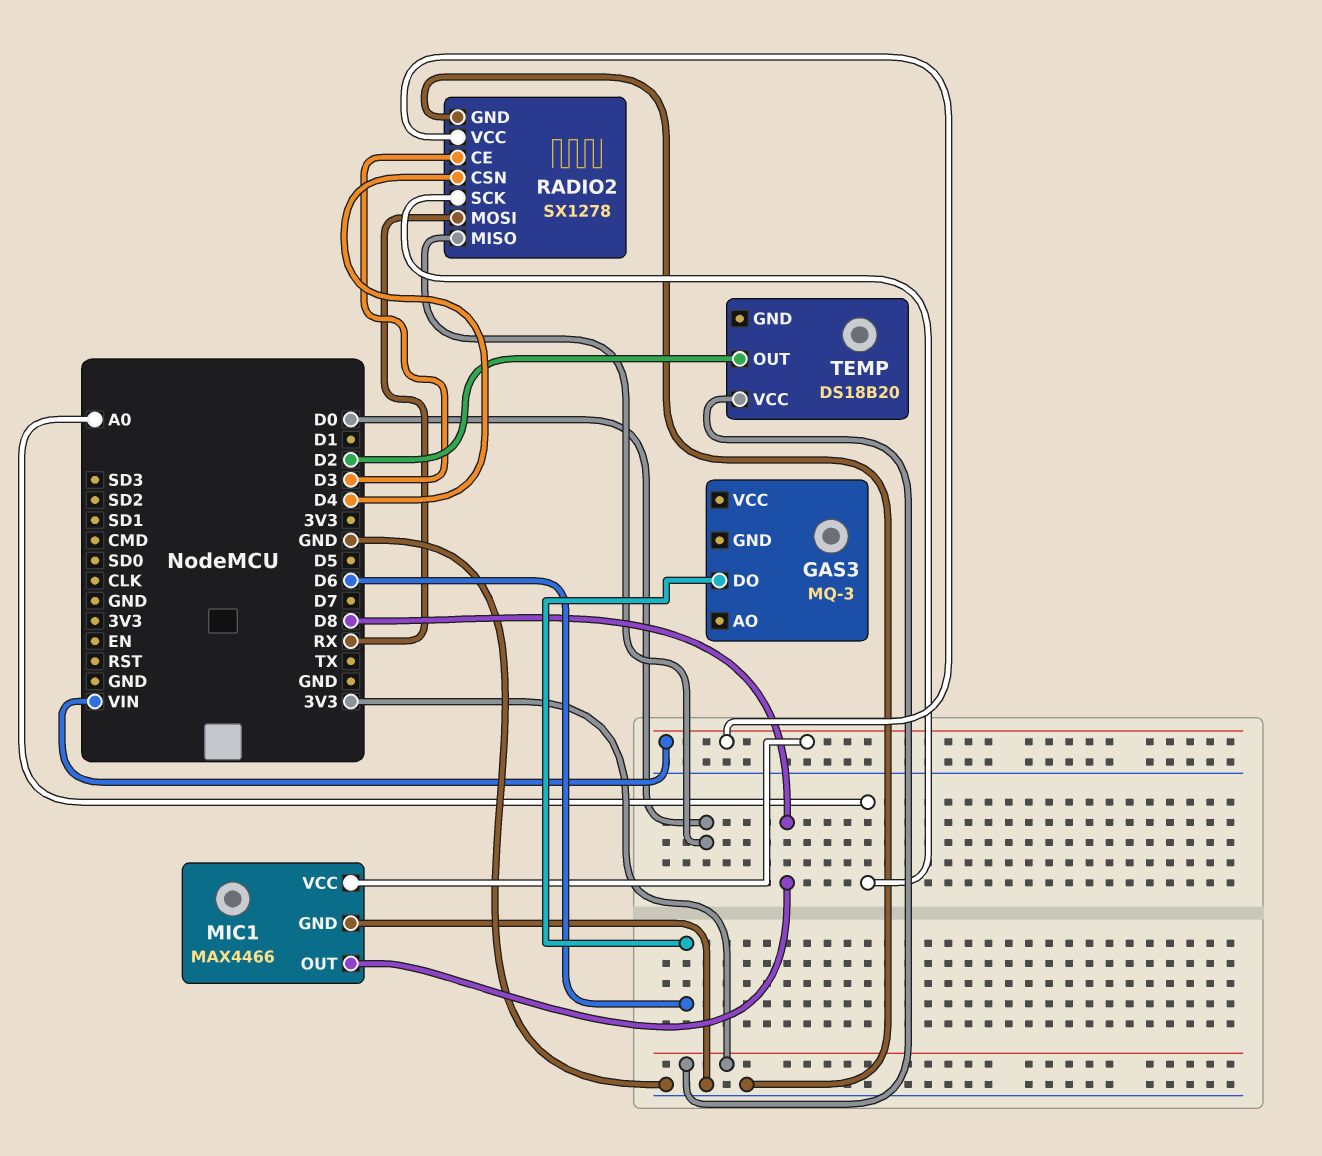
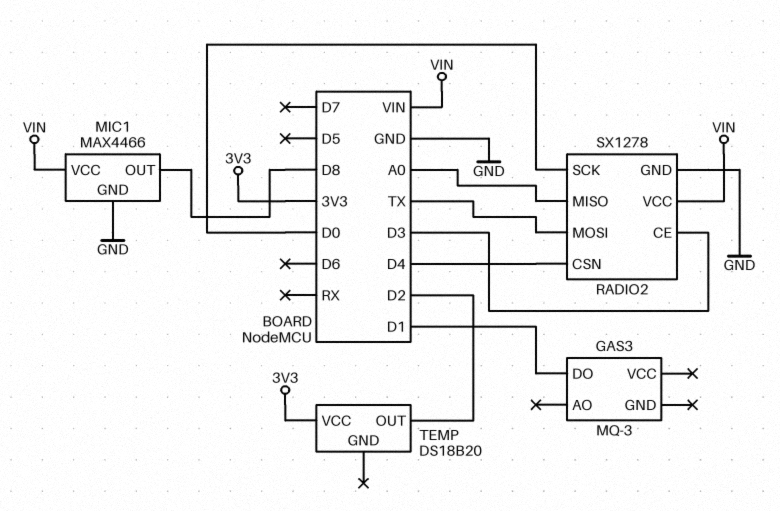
GAS3 pin DO: D6 -> D1
RADIO2 pin MISO: D0 -> A0
RADIO2 pin MOSI: RX -> TX
RADIO2 pin SCK: A0 -> D0

